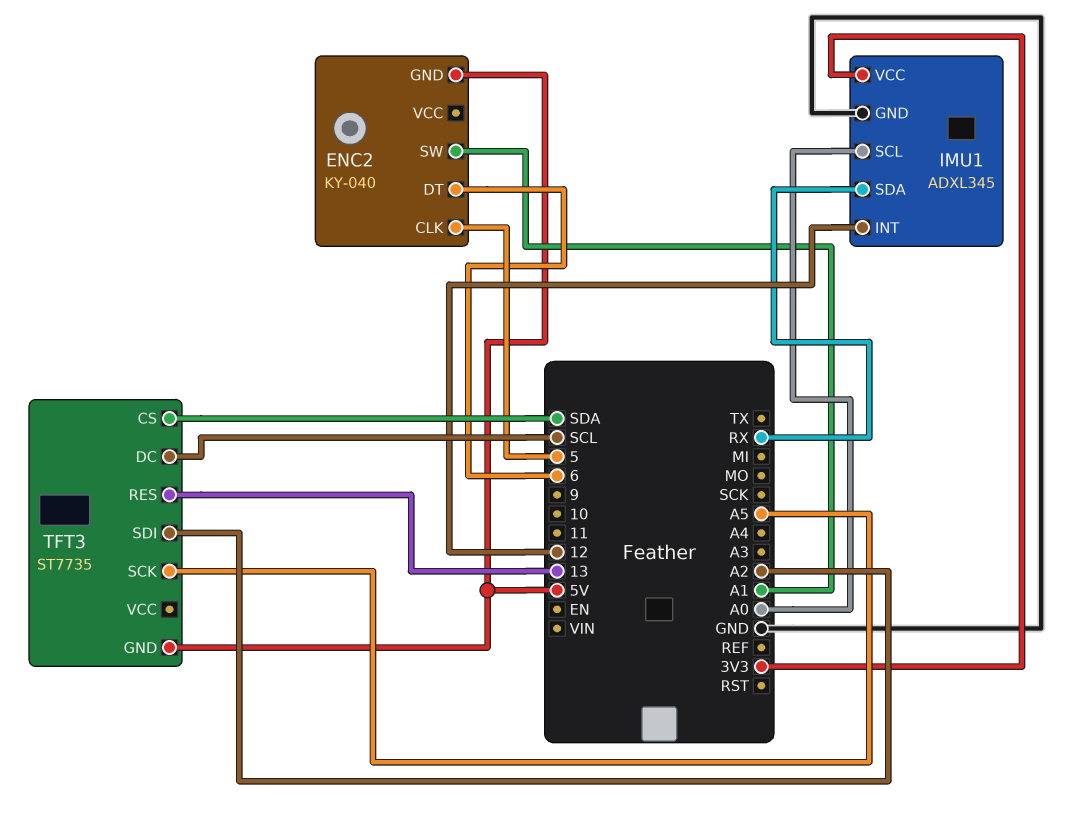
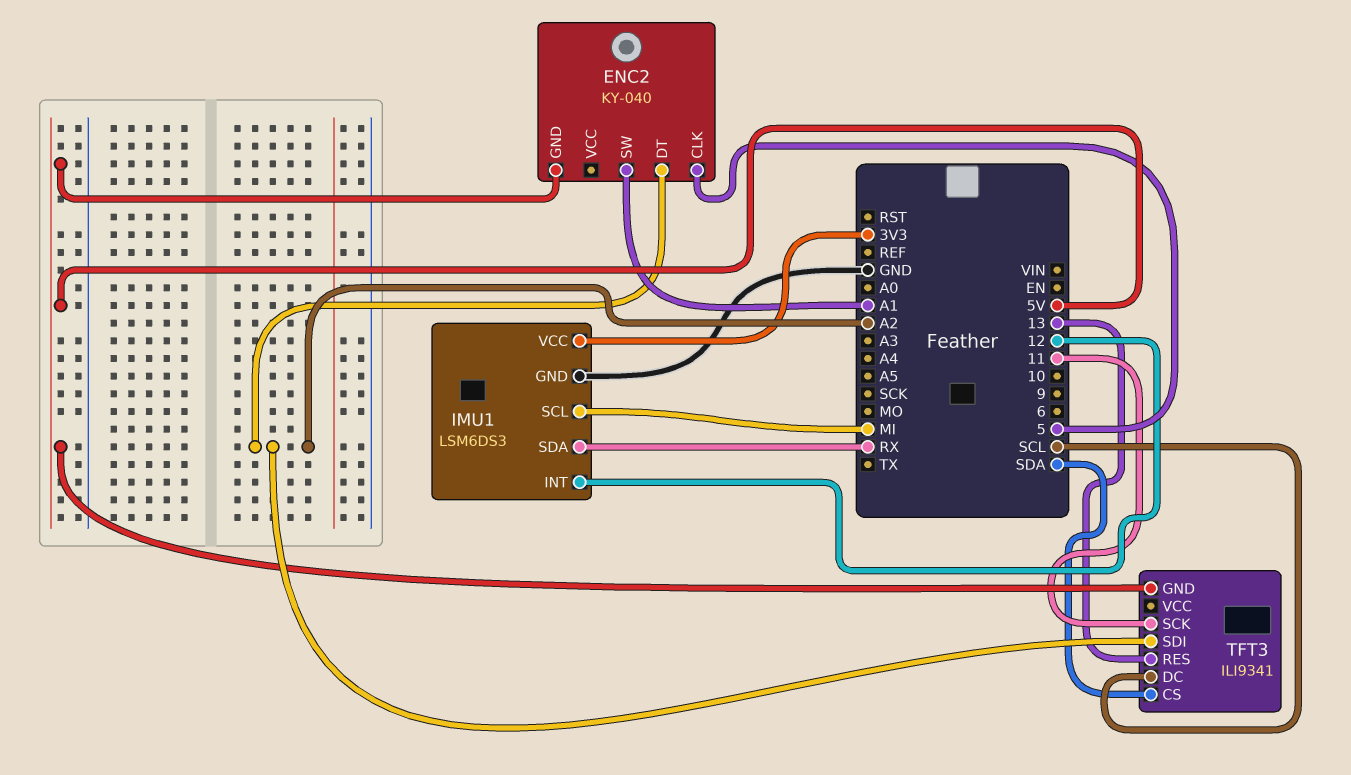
ENC2 pin DT: 6 -> A2
IMU1: ADXL345 -> LSM6DS3
IMU1 pin SCL: A0 -> MI
TFT3: ST7735 -> ILI9341
TFT3 pin SCK: A5 -> 11

